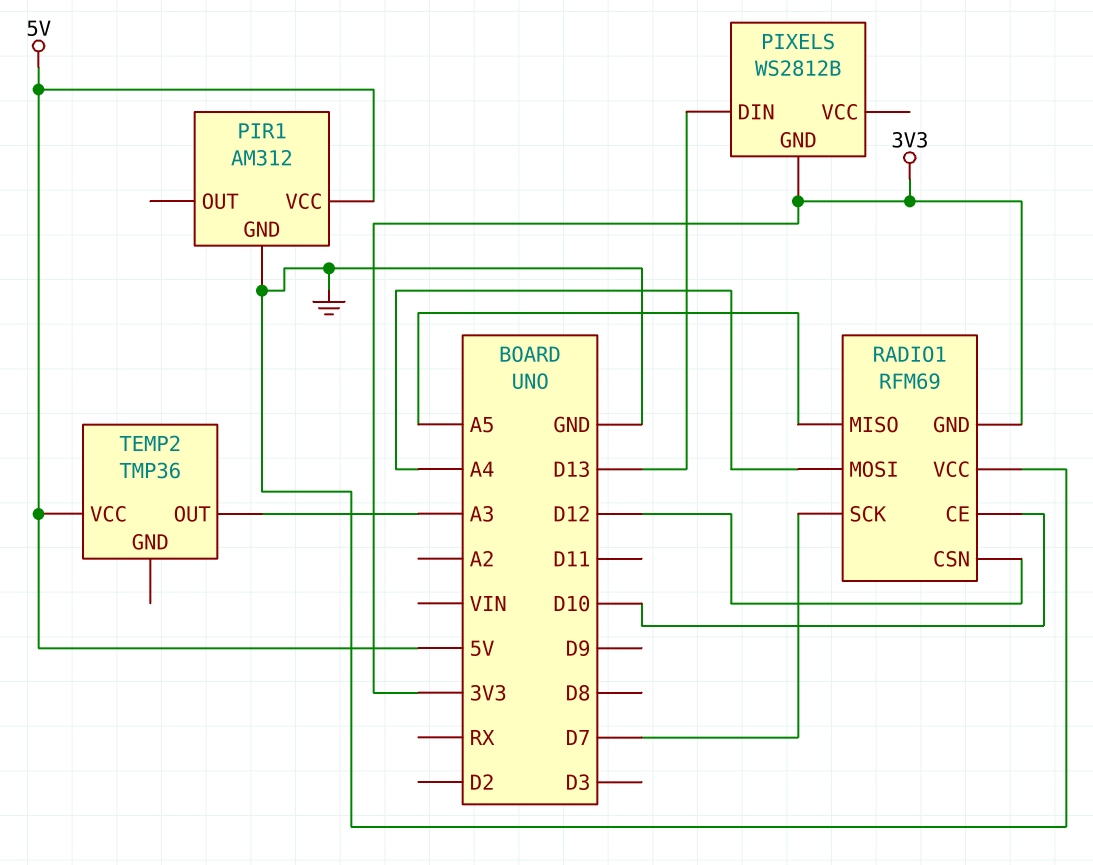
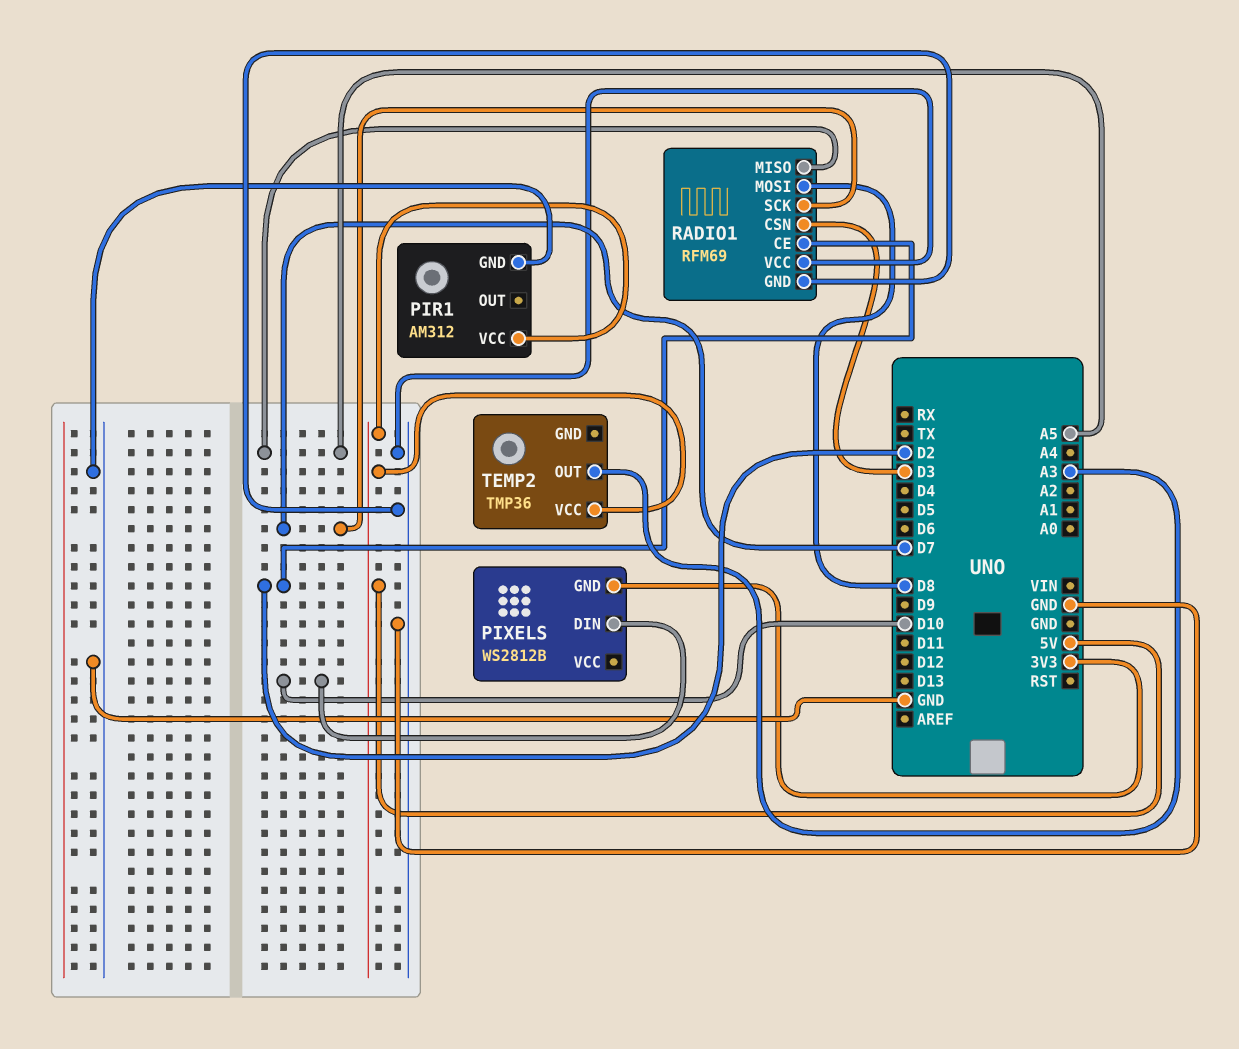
PIXELS pin DIN: D13 -> D10
RADIO1 pin CE: D10 -> D2
RADIO1 pin CSN: D12 -> D3
RADIO1 pin GND: 3V3 -> GND
RADIO1 pin MOSI: A4 -> D8

